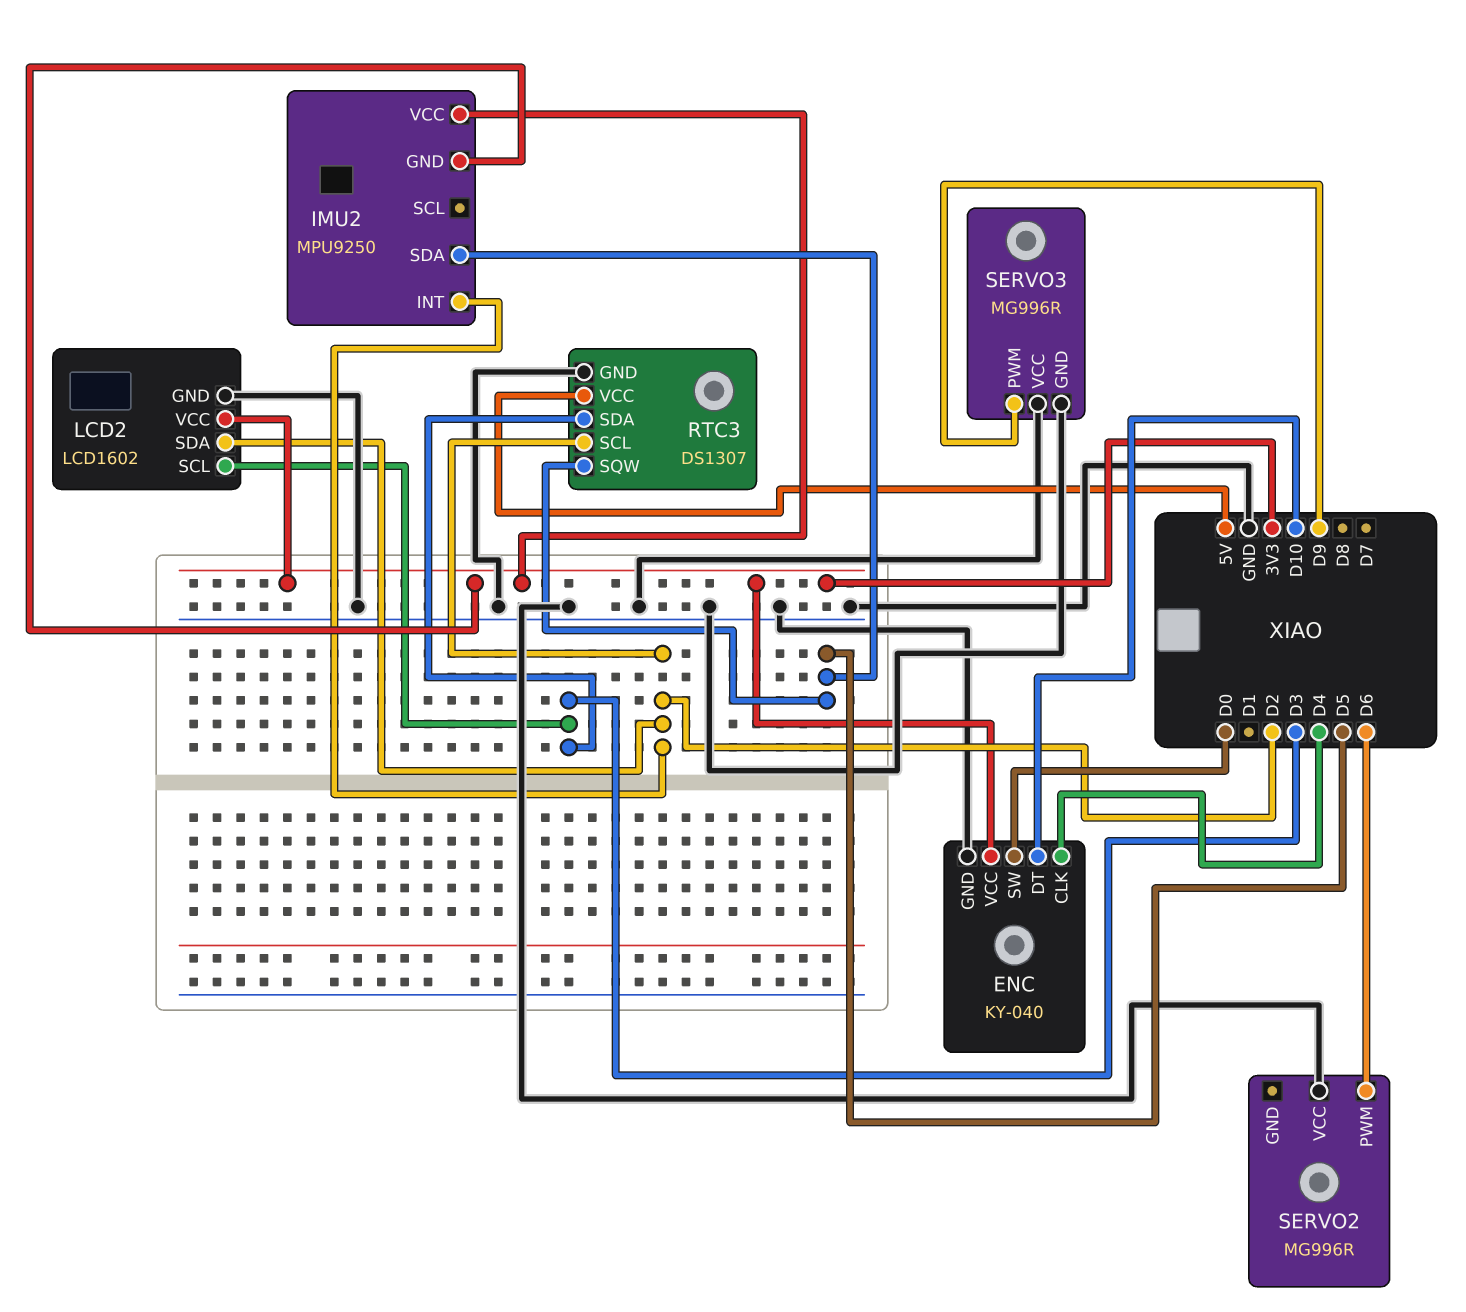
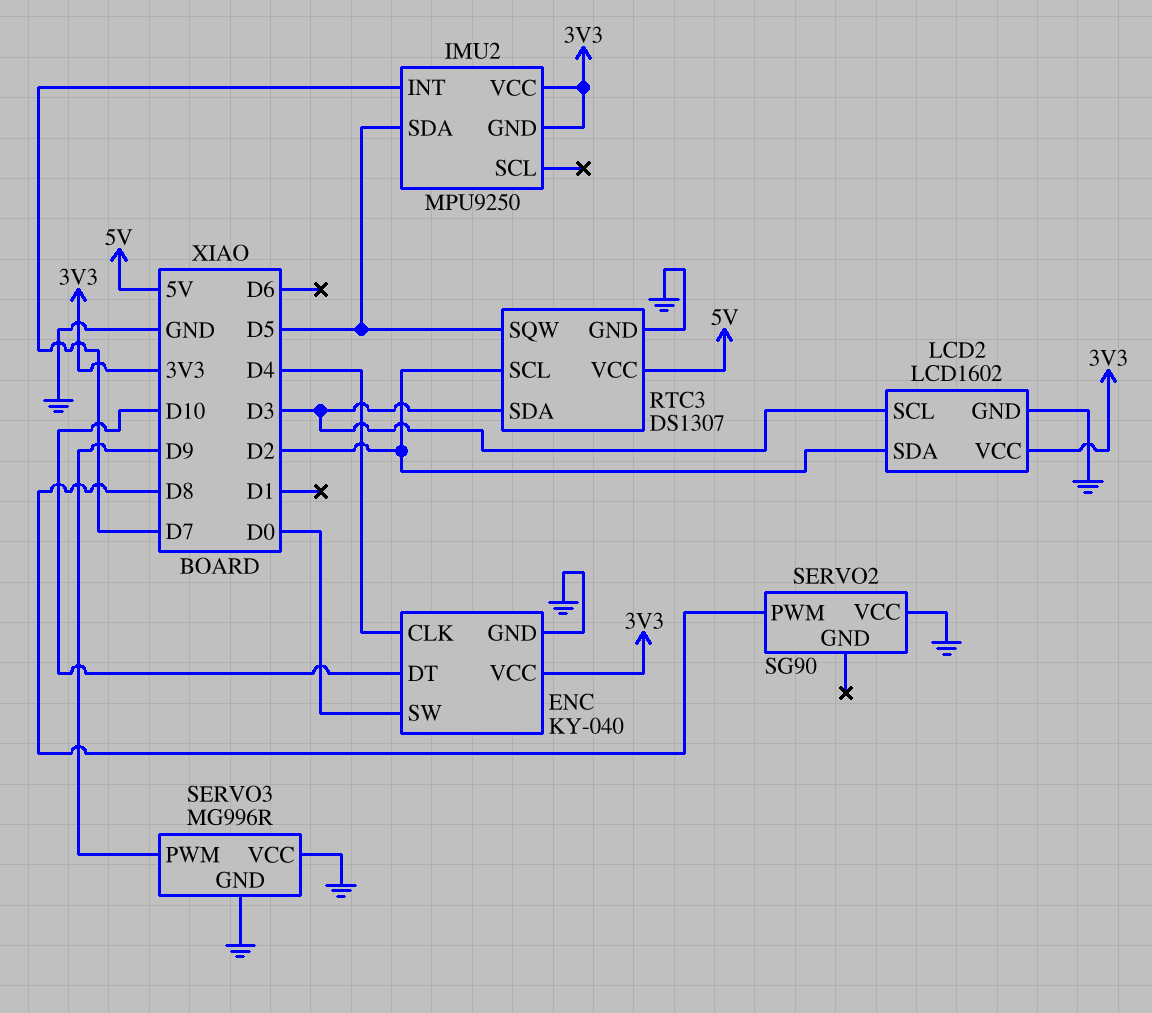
IMU2 pin INT: D2 -> D7
SERVO2: MG996R -> SG90
SERVO2 pin PWM: D6 -> D8

